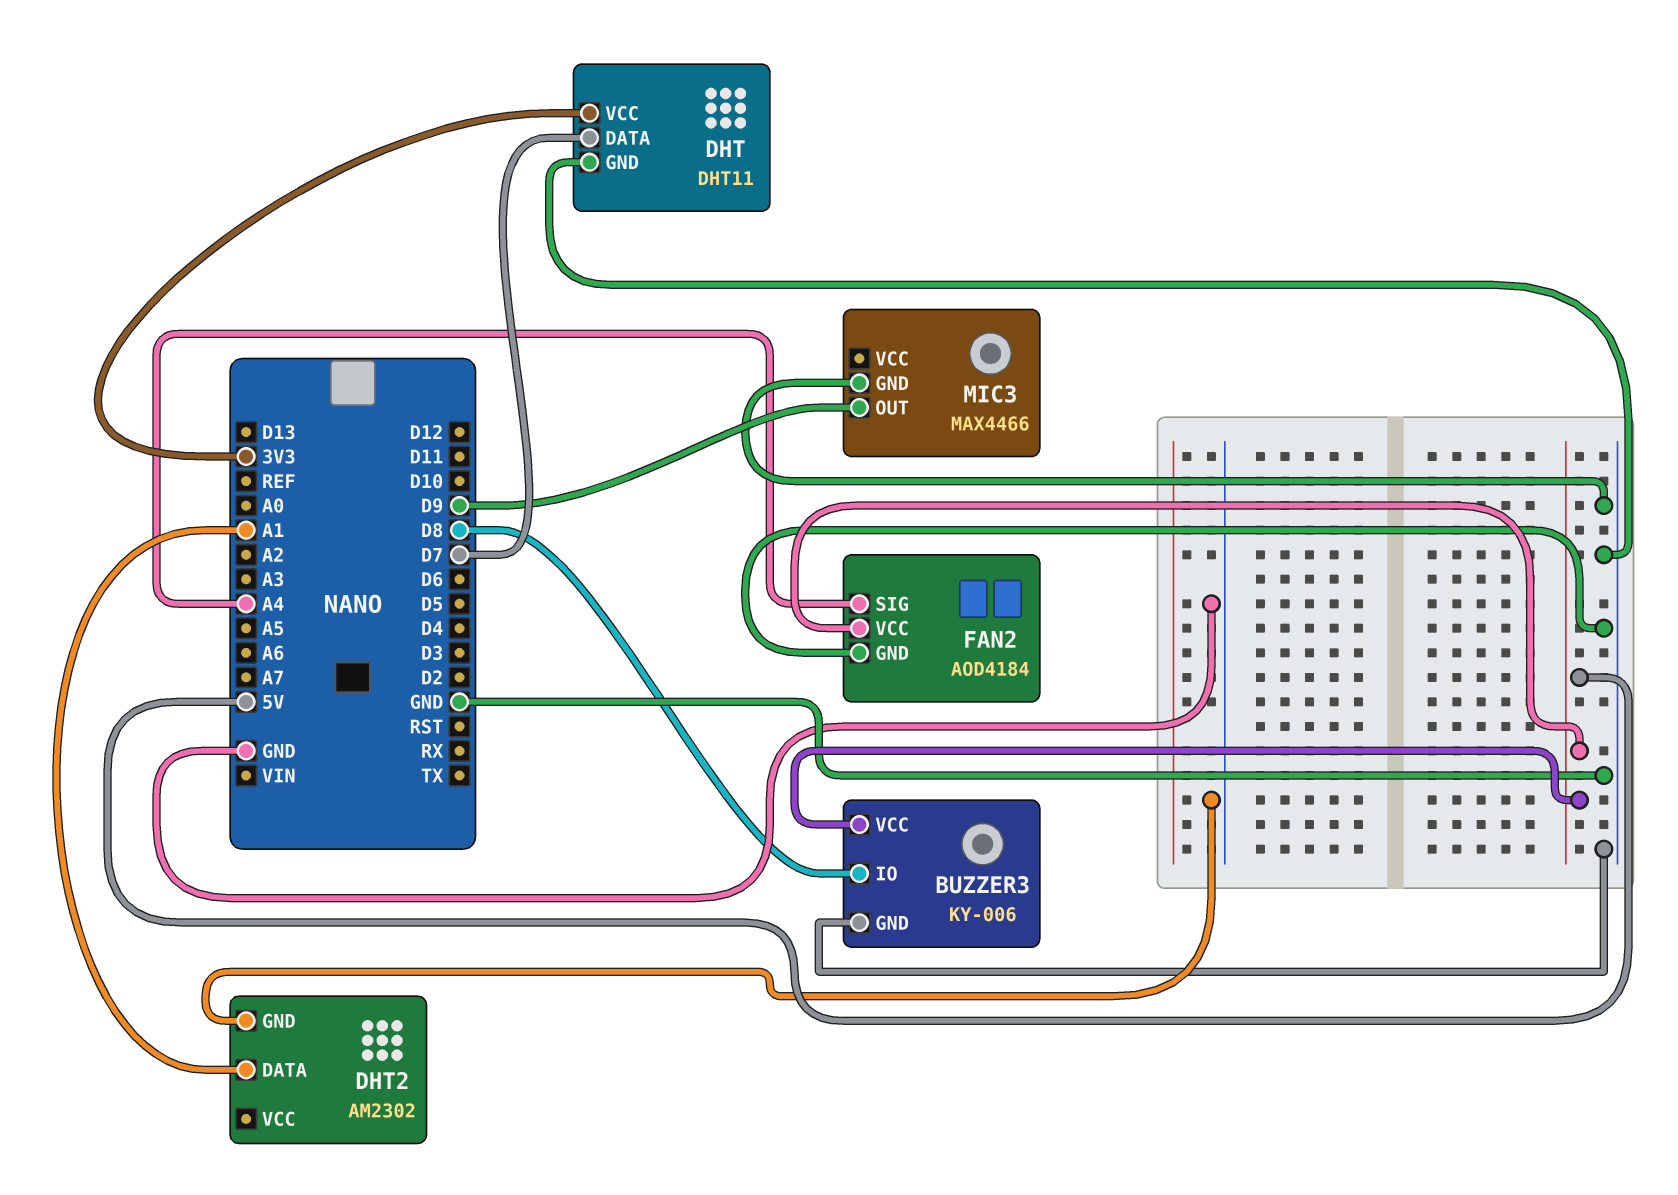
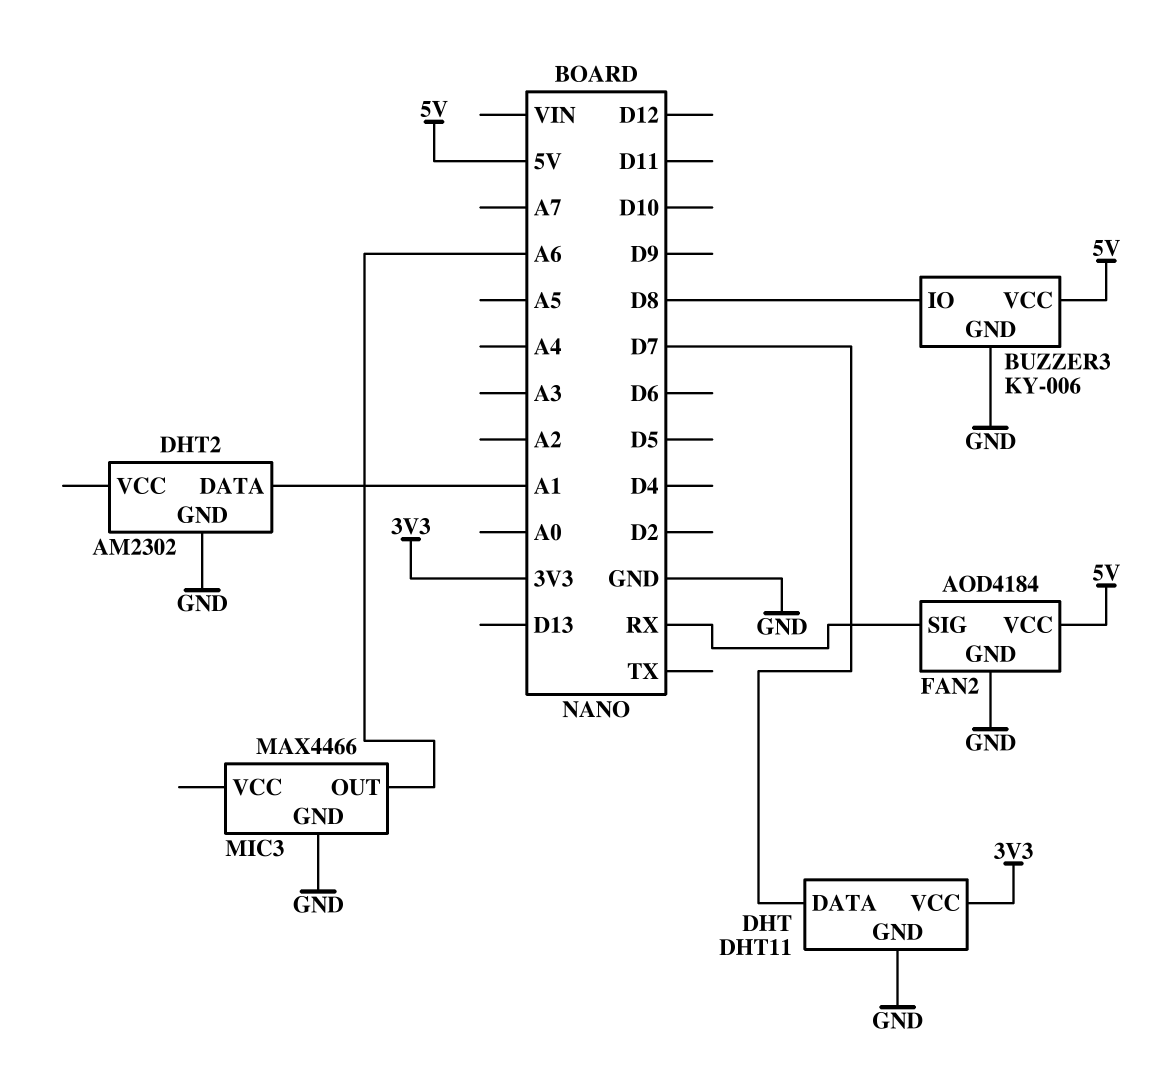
FAN2 pin SIG: A4 -> RX
MIC3 pin OUT: D9 -> A6

